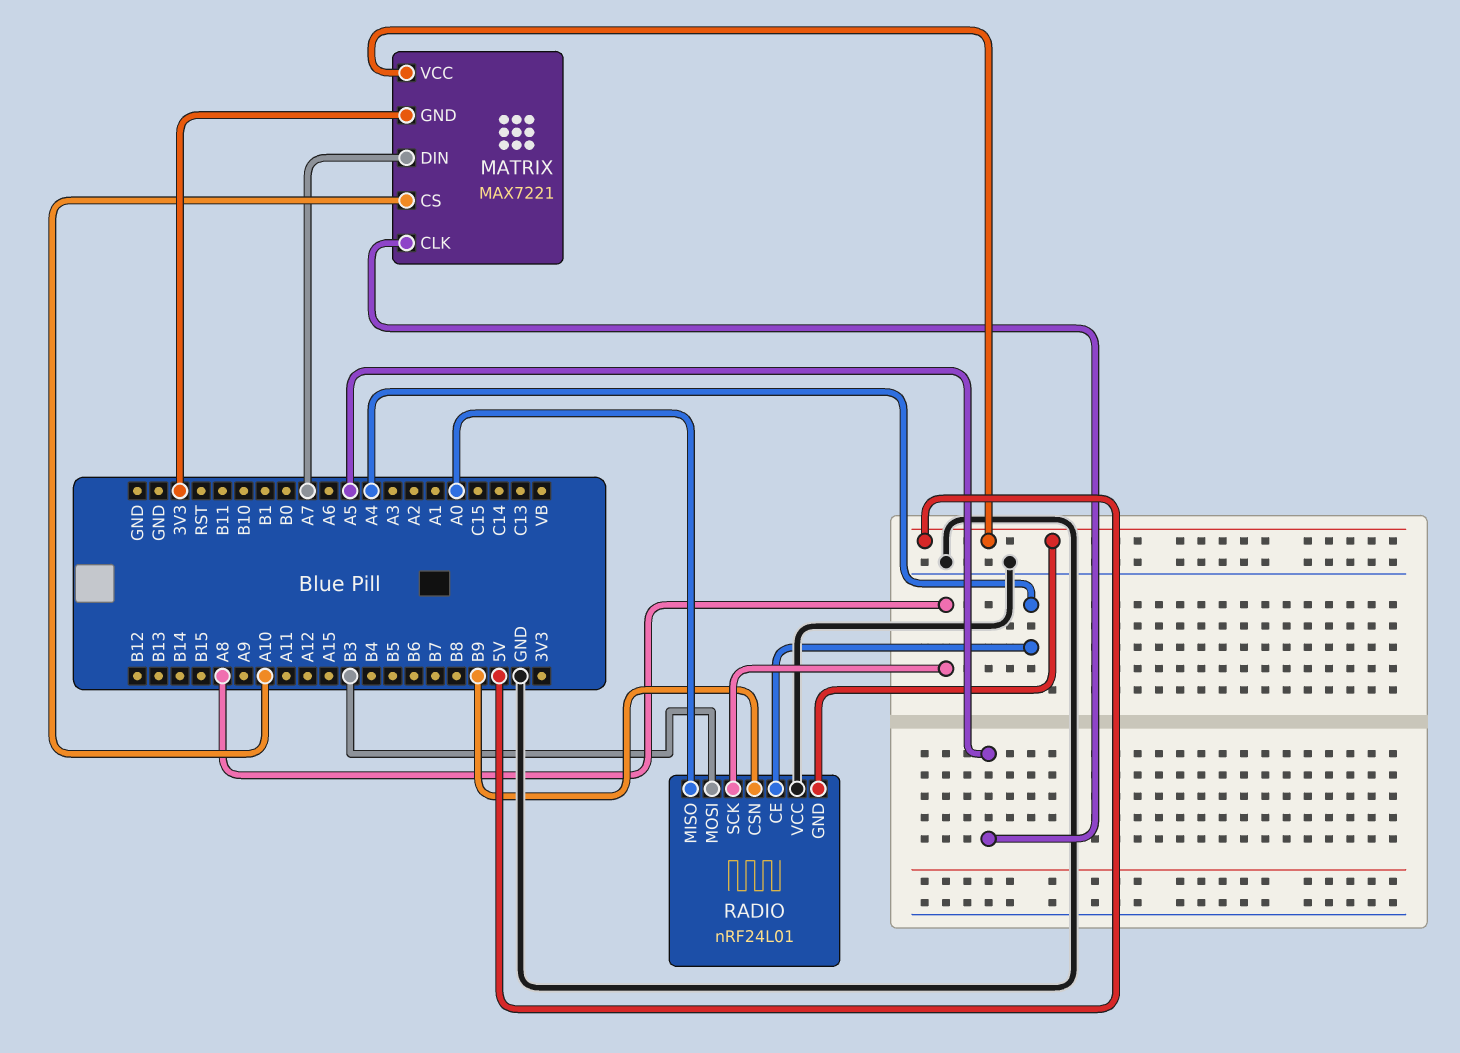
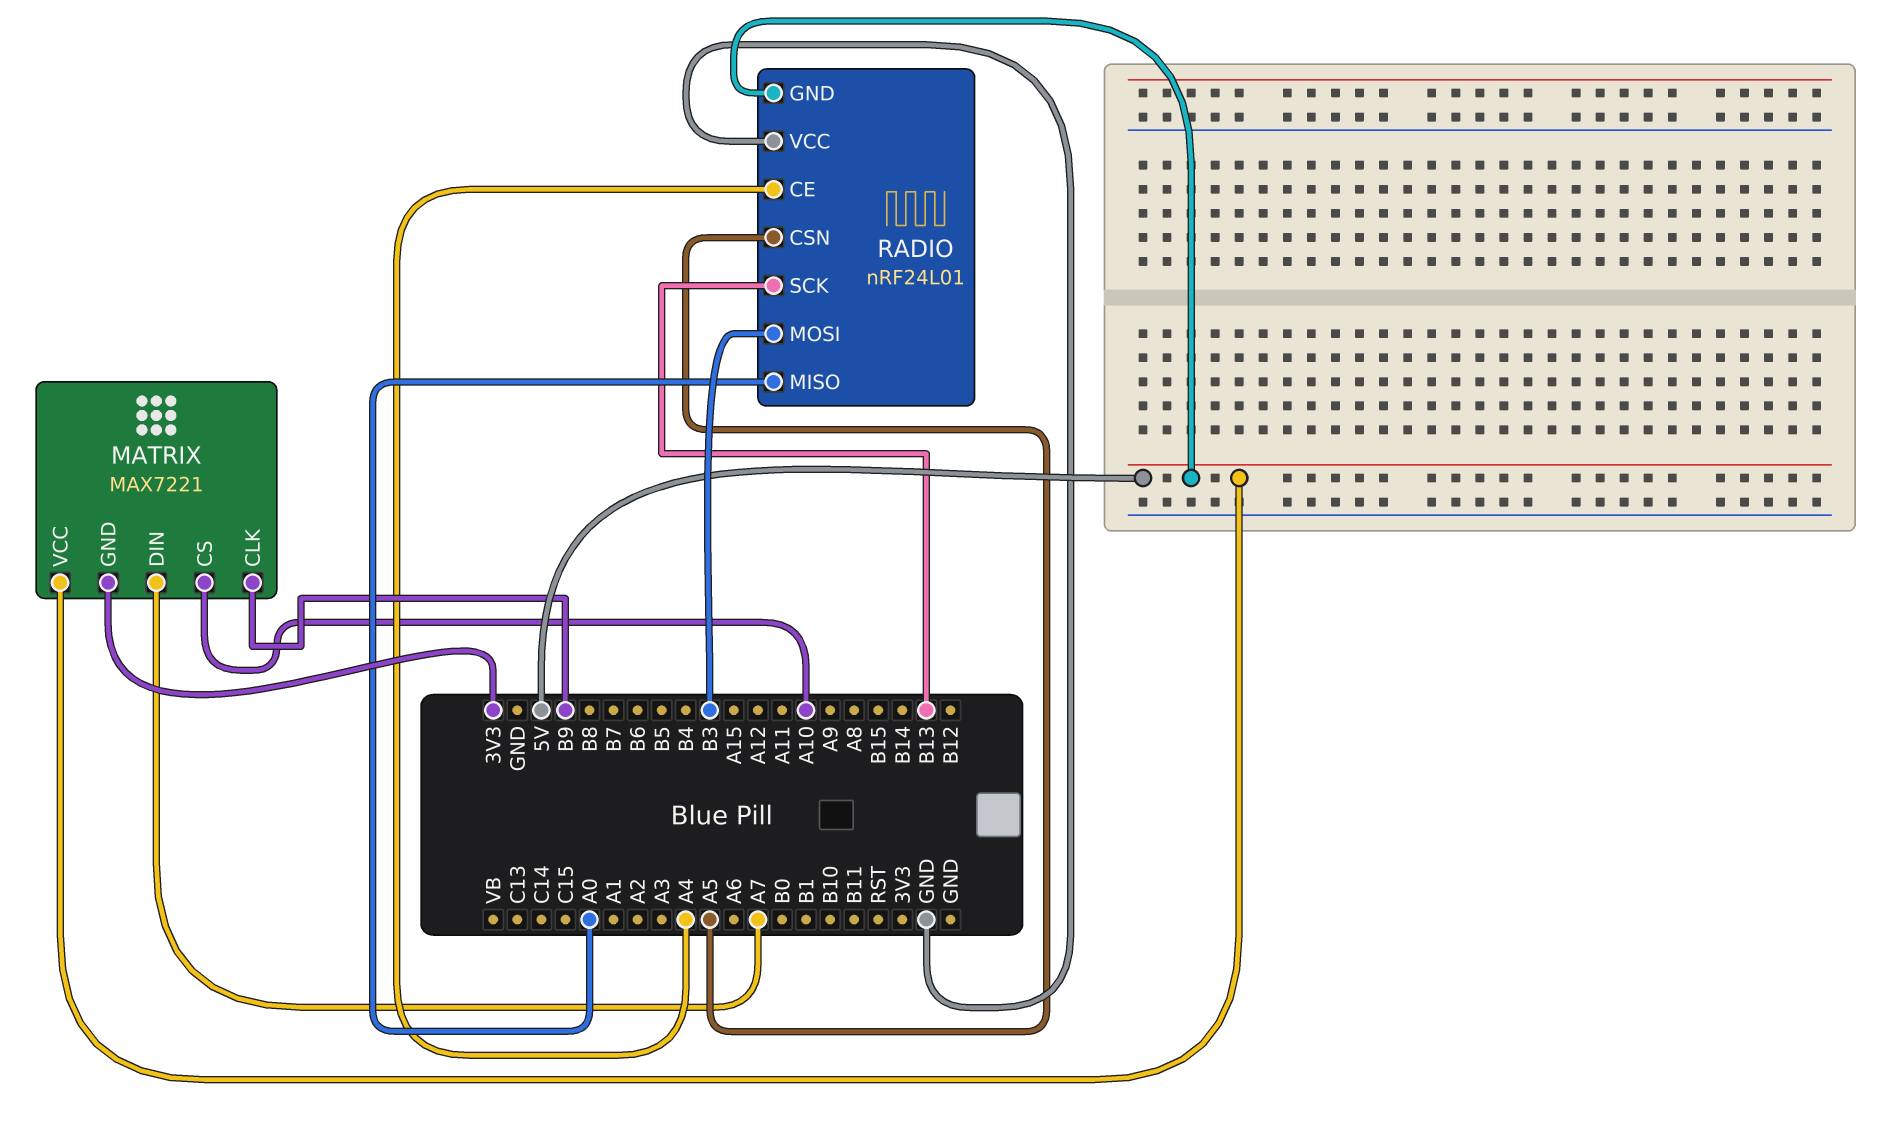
MATRIX pin CLK: A5 -> B9
RADIO pin CSN: B9 -> A5
RADIO pin SCK: A8 -> B13

